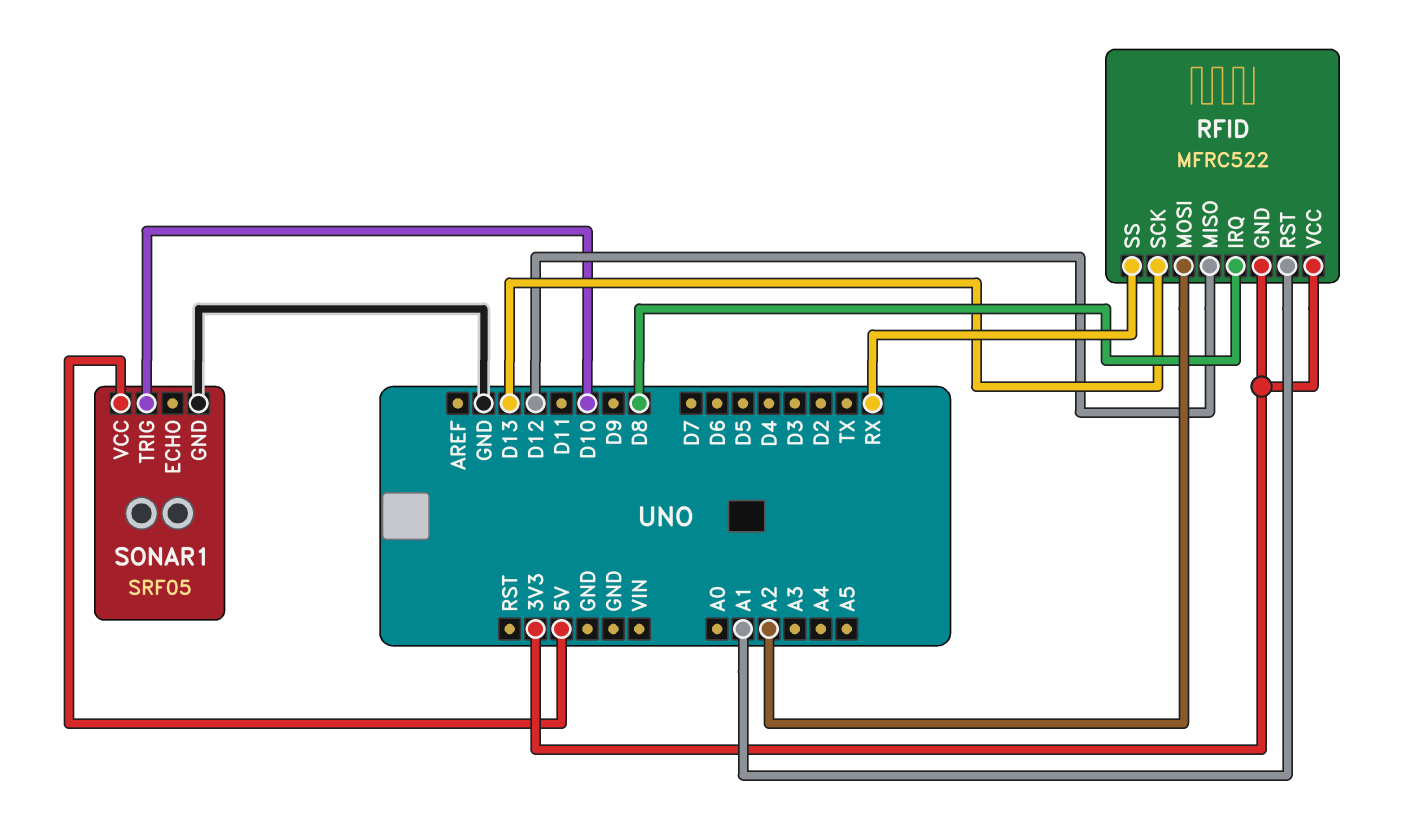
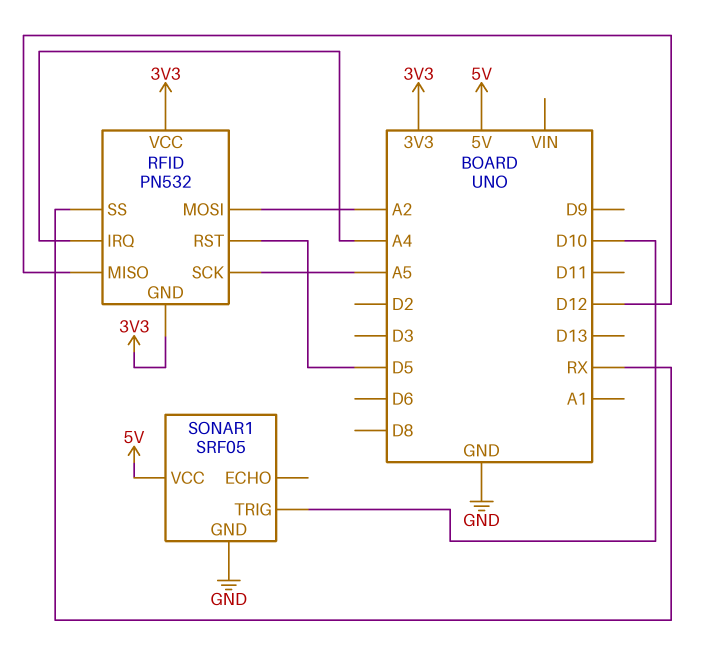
RFID: MFRC522 -> PN532
RFID pin IRQ: D8 -> A4
RFID pin RST: A1 -> D5
RFID pin SCK: D13 -> A5

